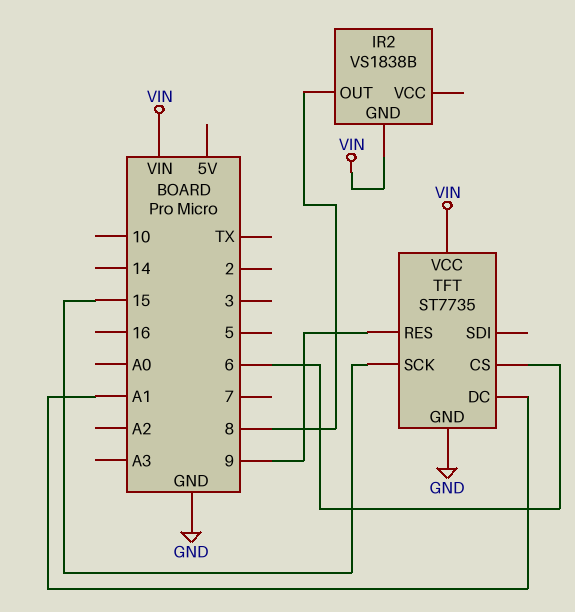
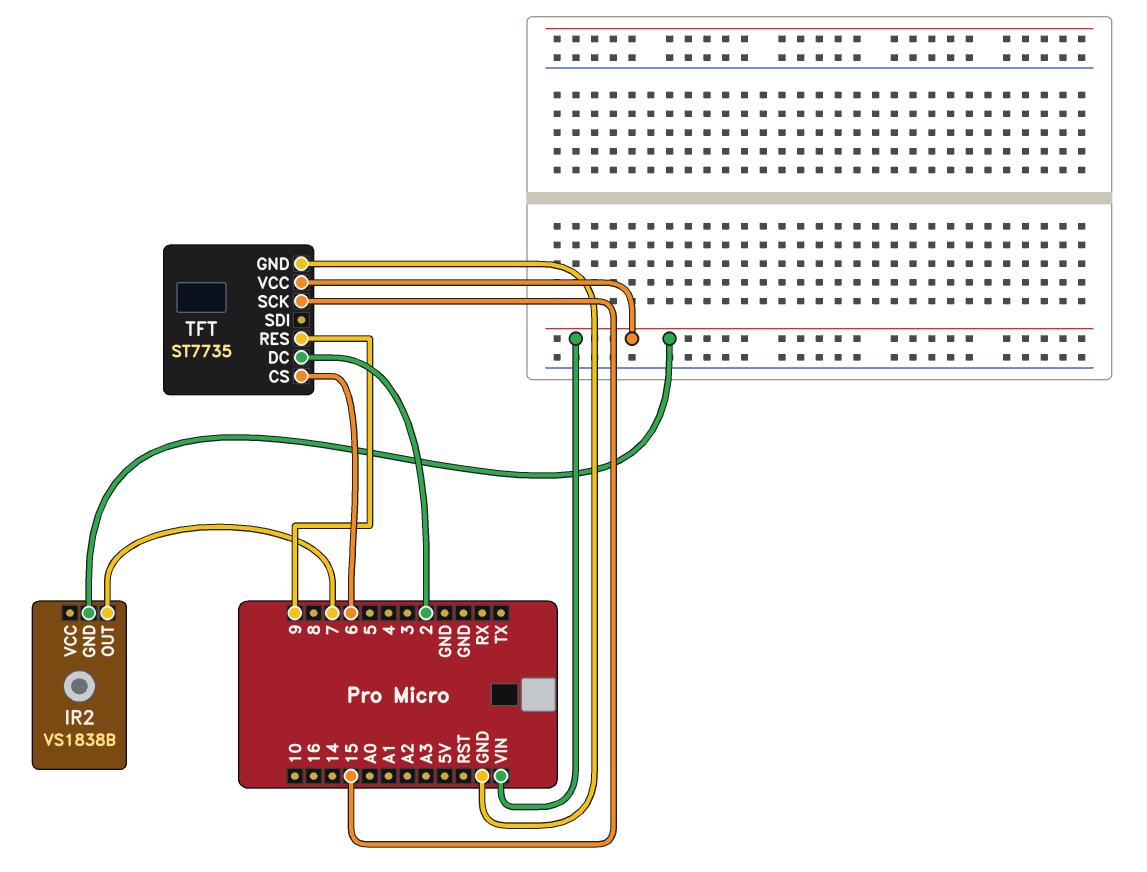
IR2 pin OUT: 8 -> 7
TFT pin DC: A1 -> 2

